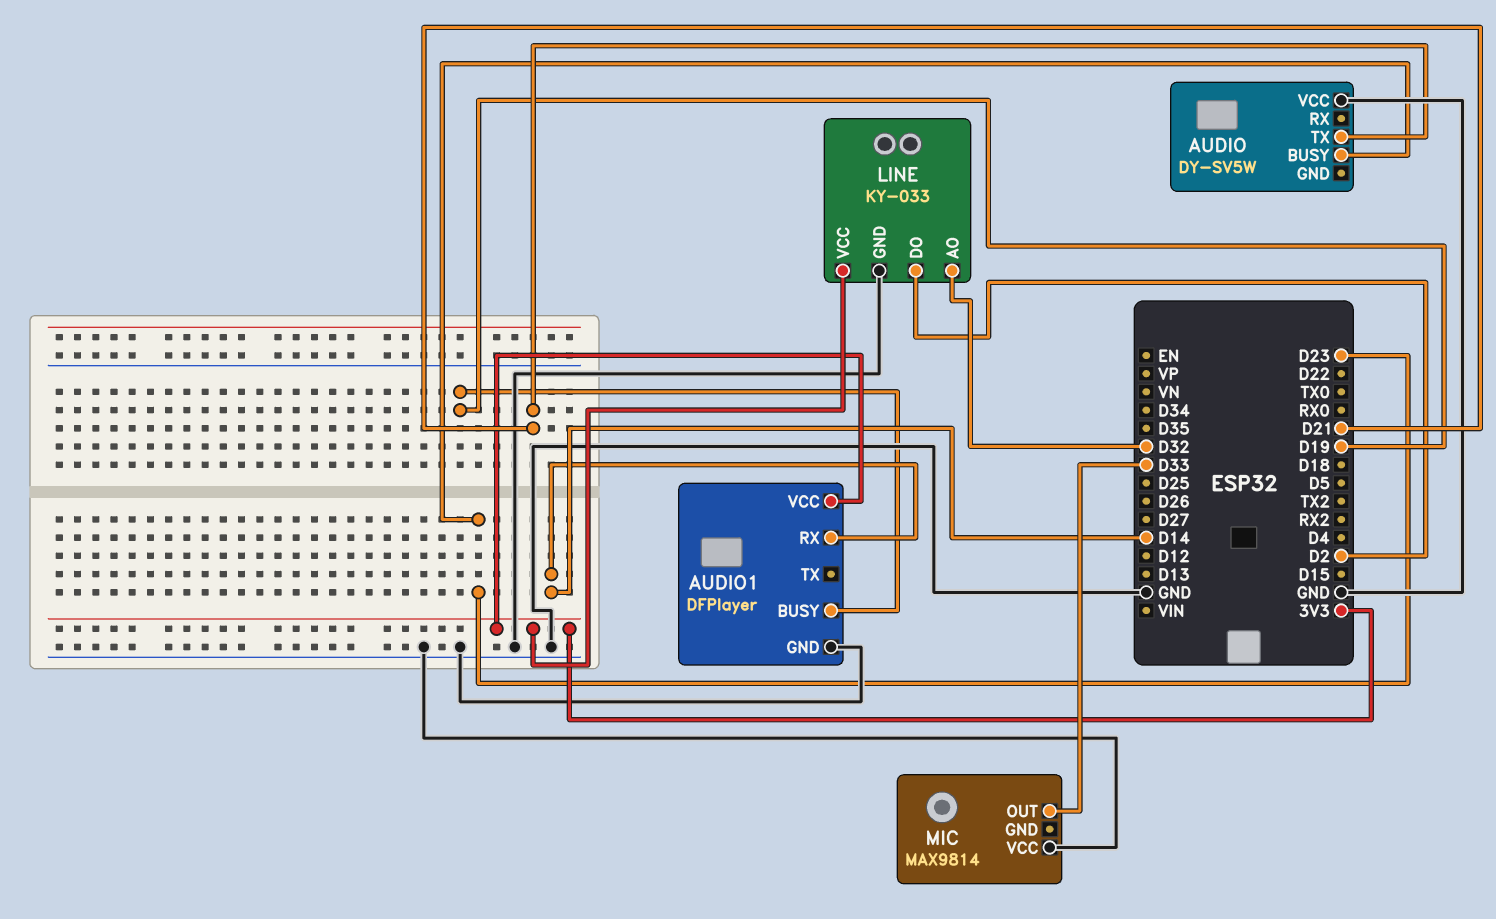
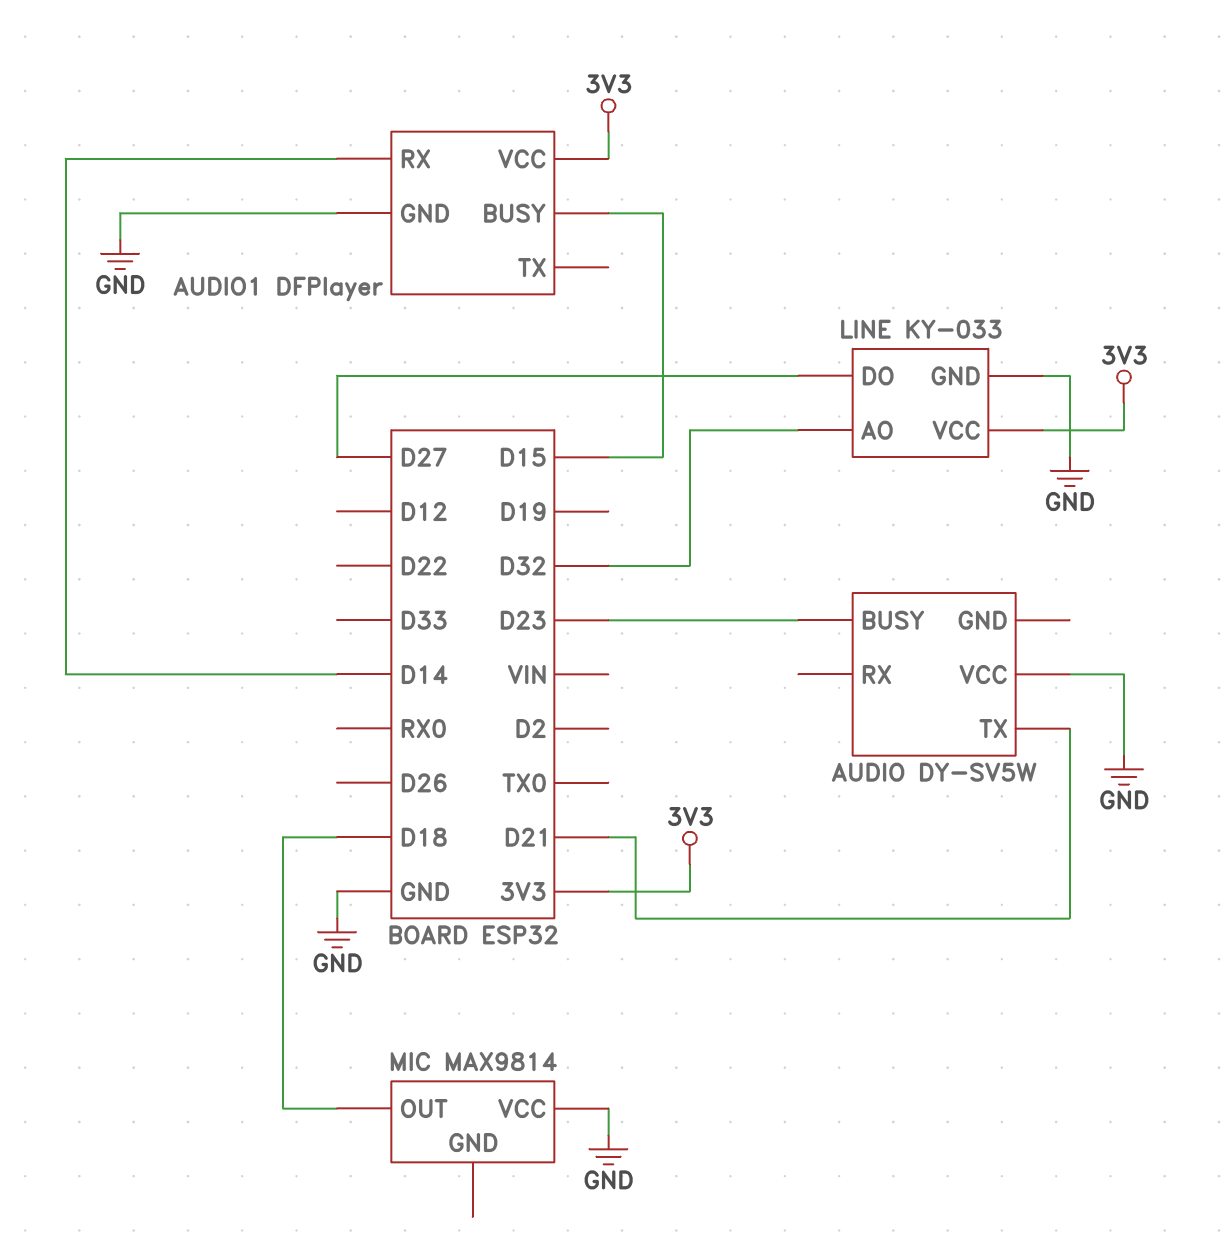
AUDIO1 pin BUSY: D19 -> D15
LINE pin DO: D2 -> D27
MIC pin OUT: D33 -> D18

